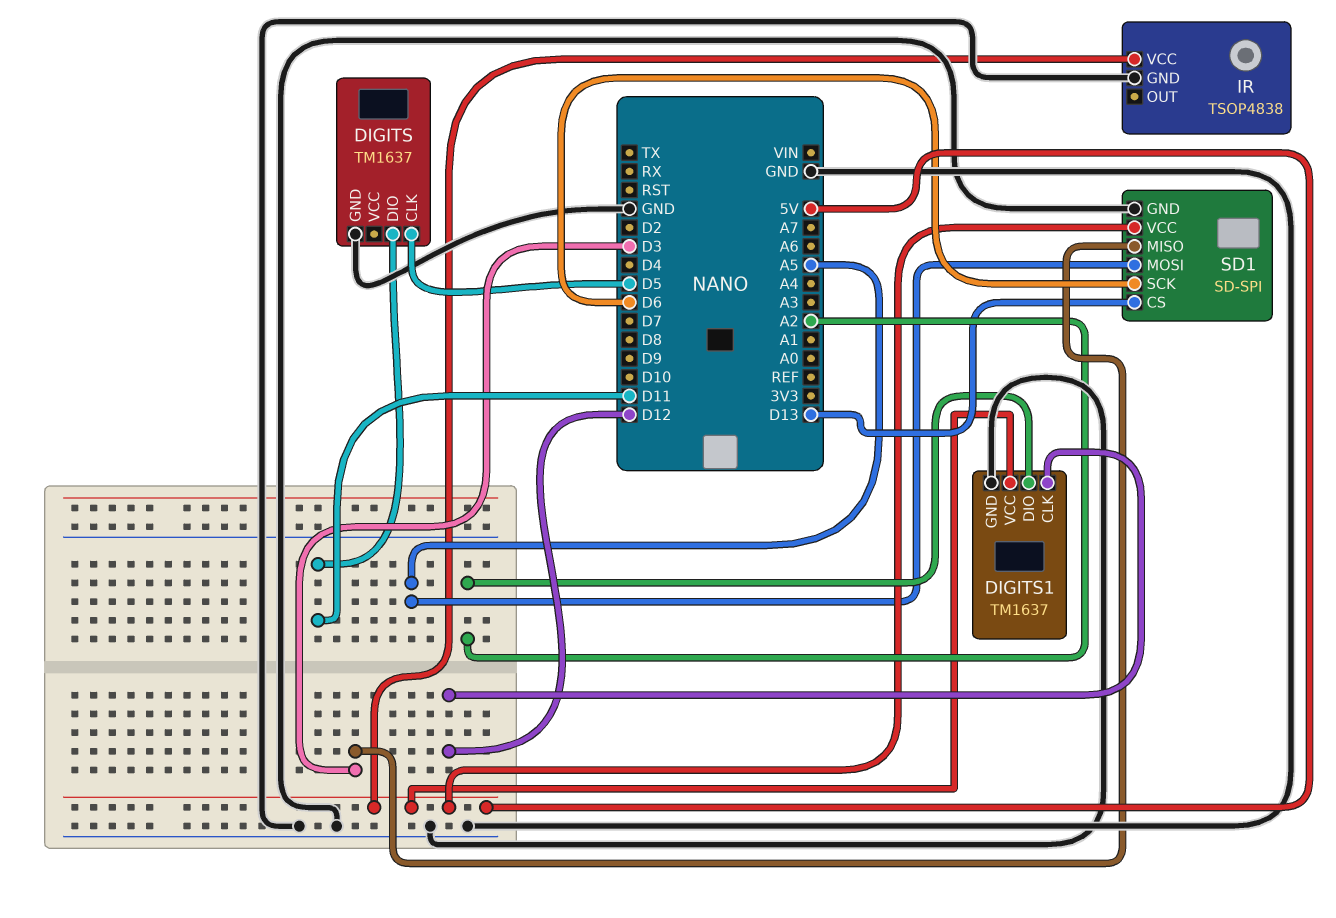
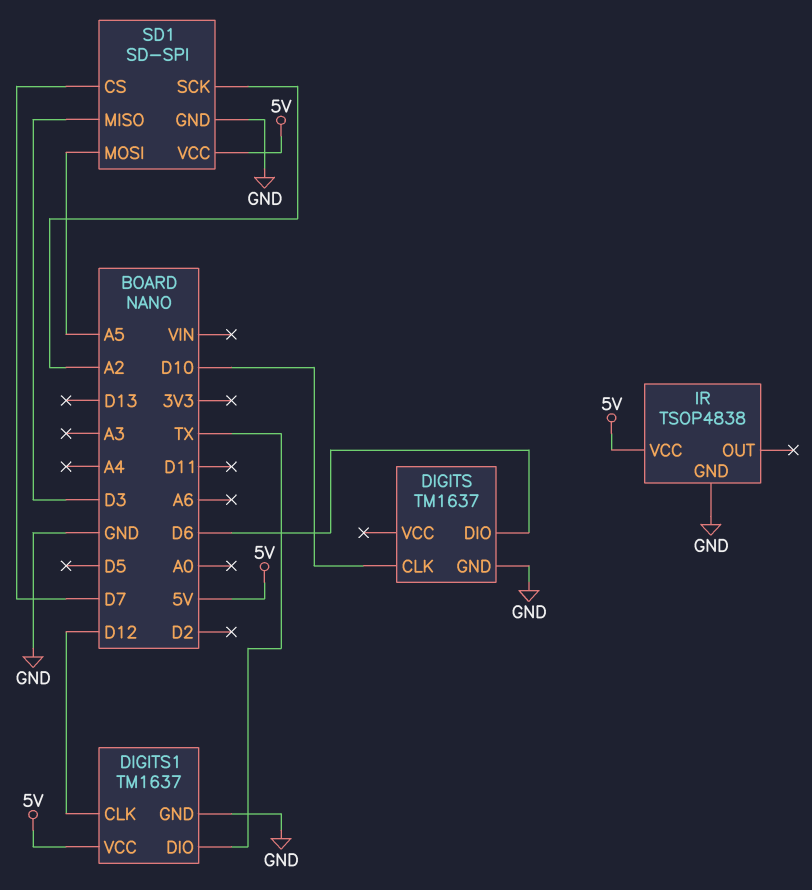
DIGITS pin CLK: D5 -> D10
DIGITS pin DIO: D11 -> D6
DIGITS1 pin DIO: A2 -> TX
SD1 pin CS: D13 -> D7
SD1 pin SCK: D6 -> A2

